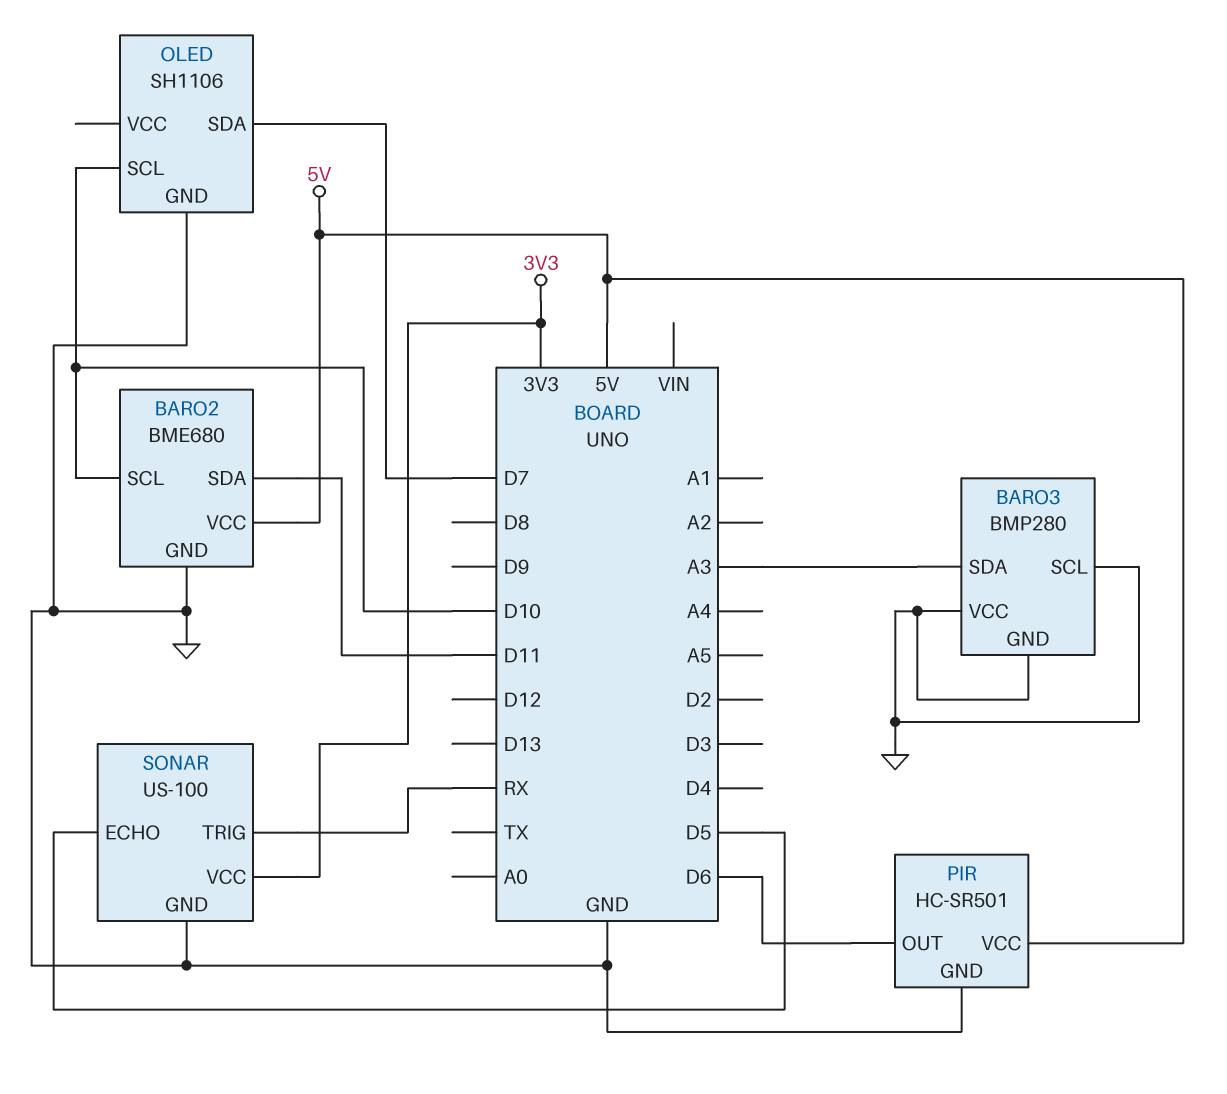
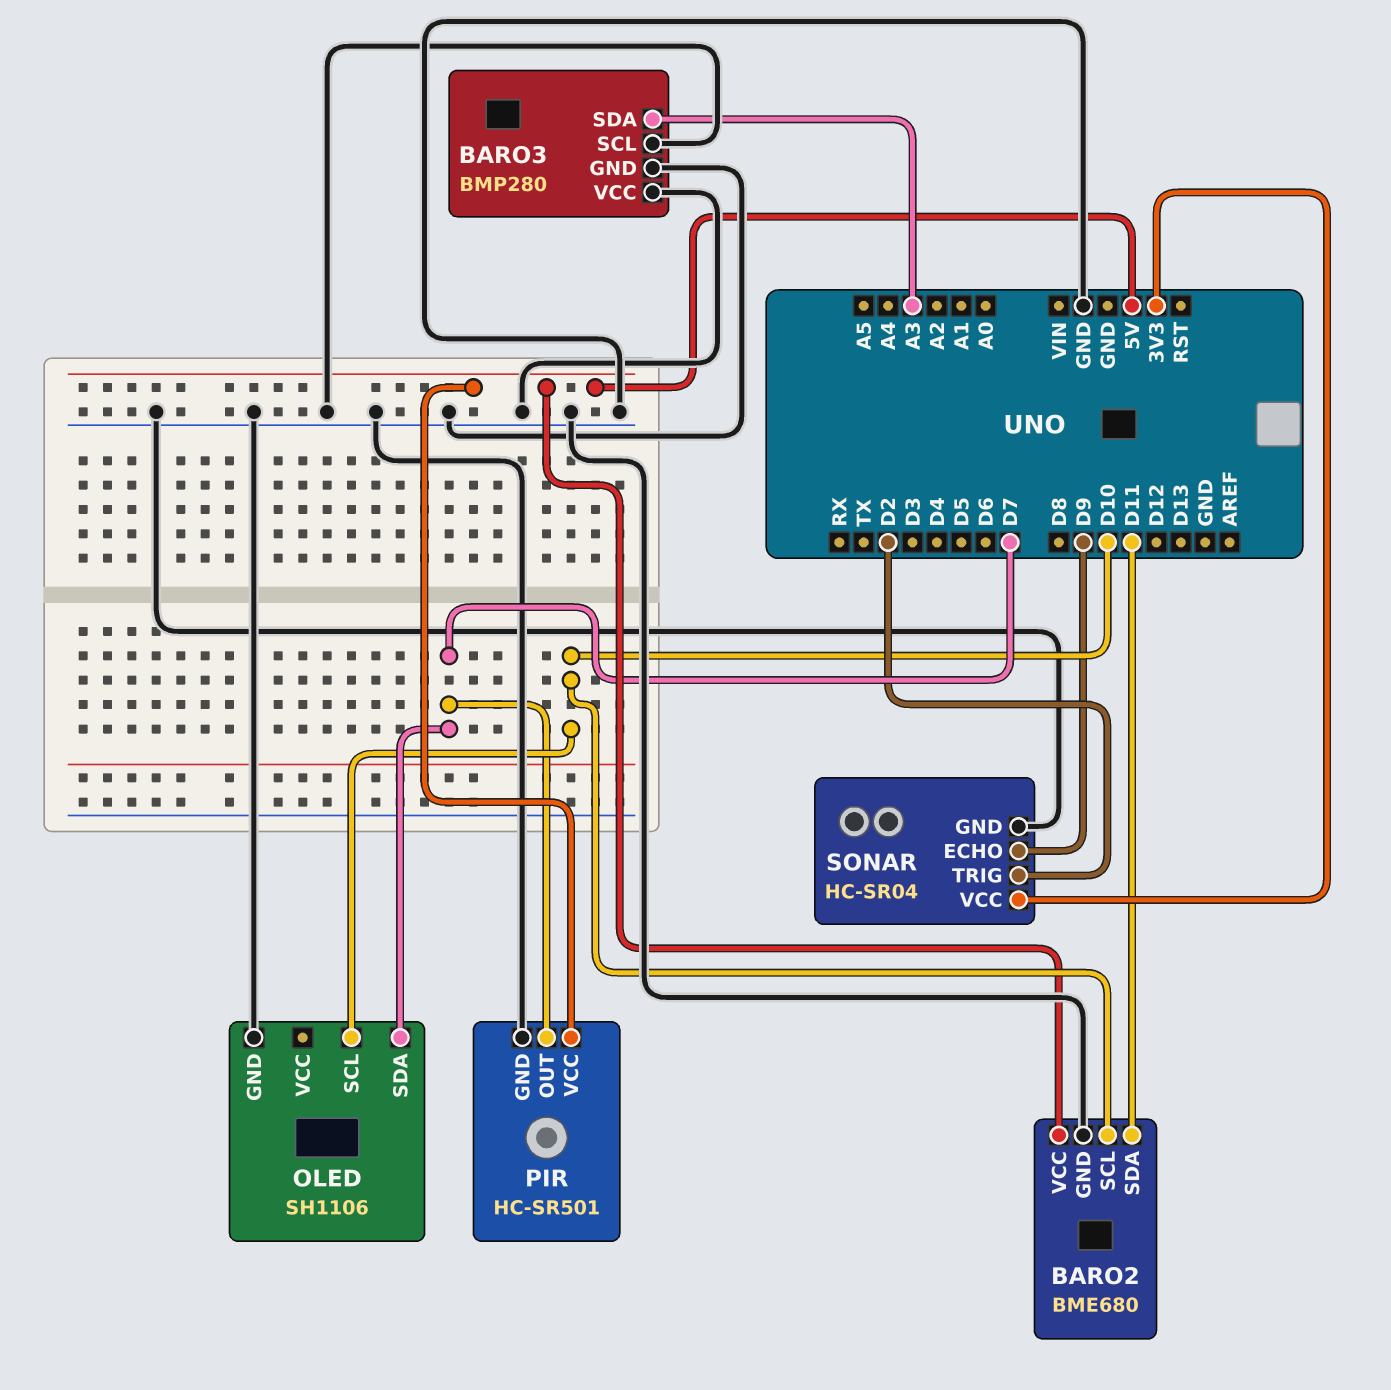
PIR pin OUT: D6 -> D7
SONAR: US-100 -> HC-SR04
SONAR pin ECHO: D5 -> D9
SONAR pin TRIG: RX -> D2

